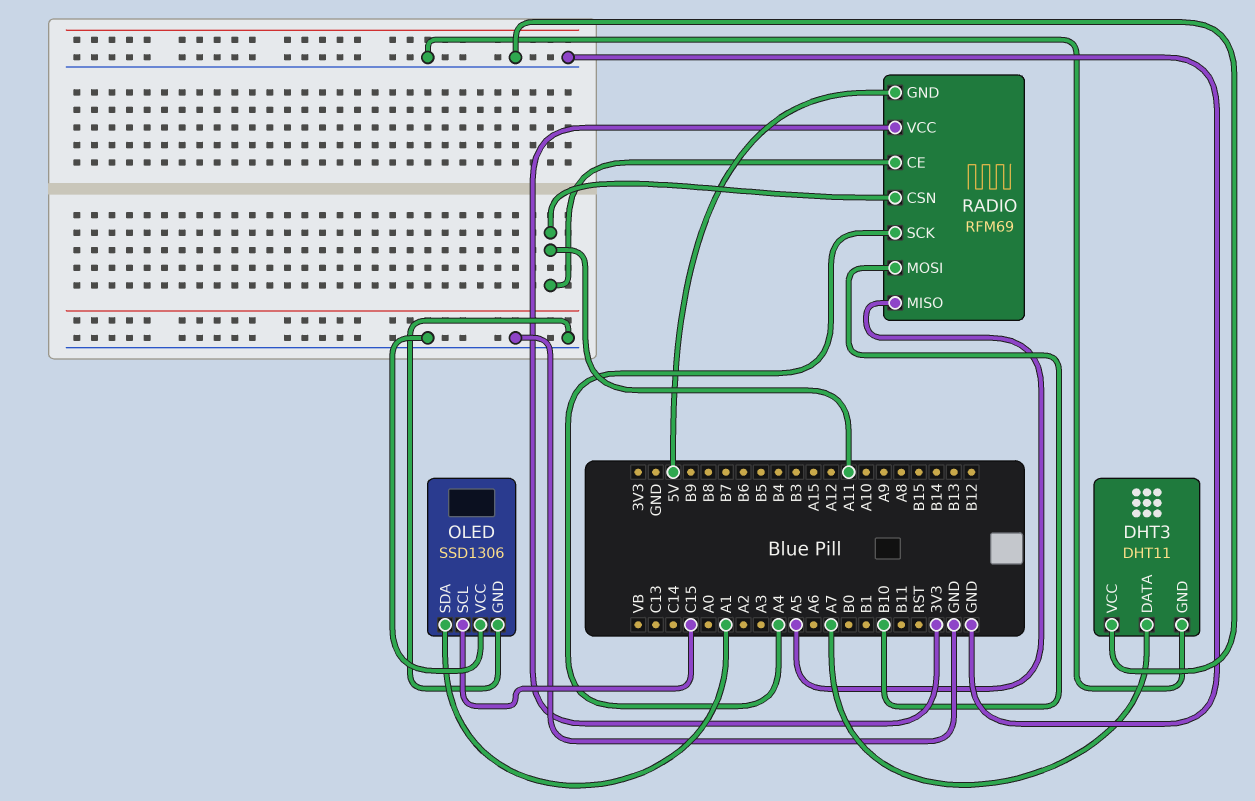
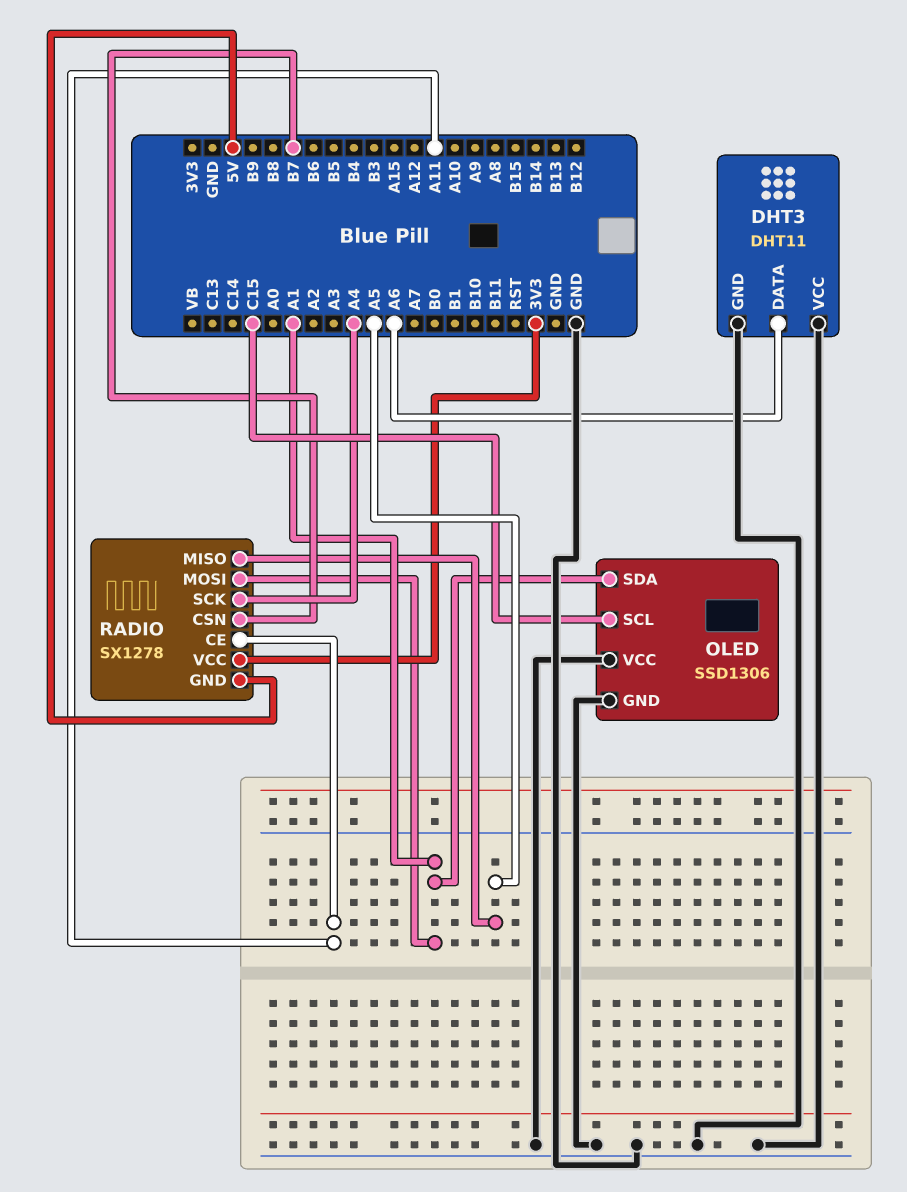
DHT3 pin DATA: A7 -> A6
RADIO: RFM69 -> SX1278
RADIO pin CSN: A11 -> B7
RADIO pin MOSI: B10 -> A1

